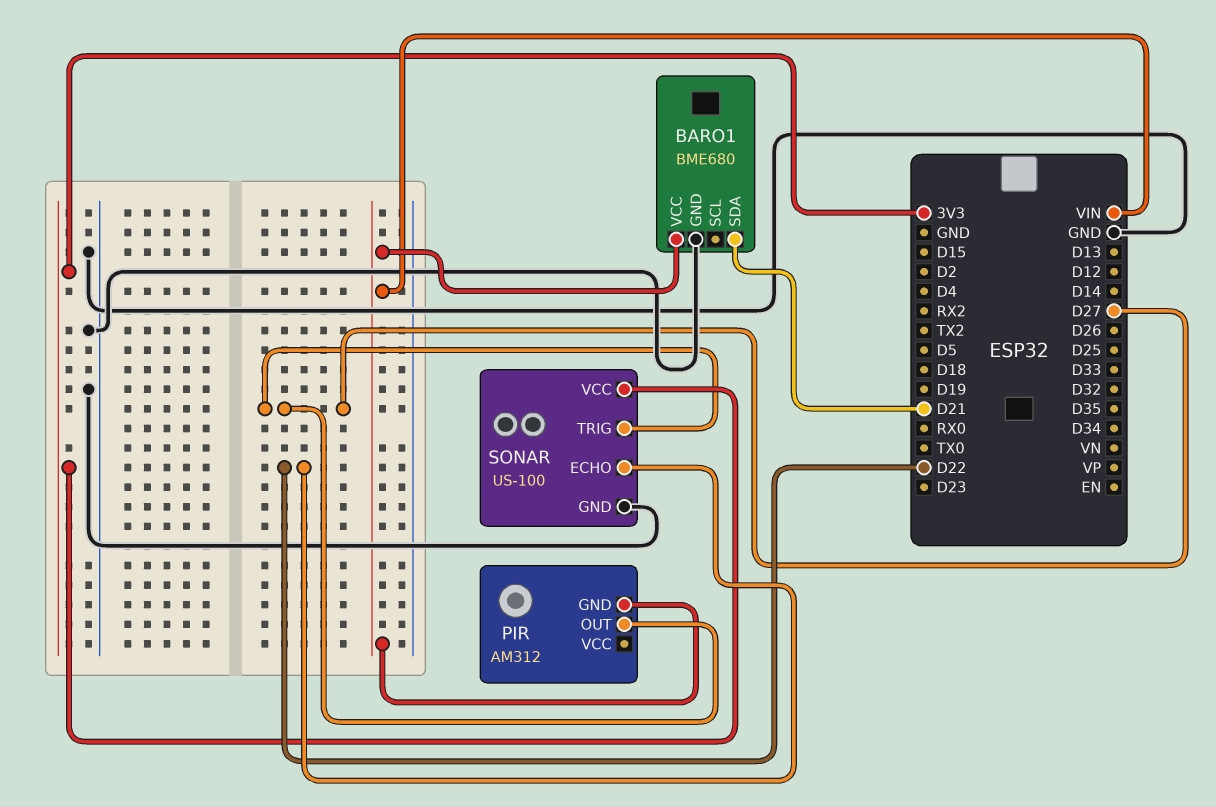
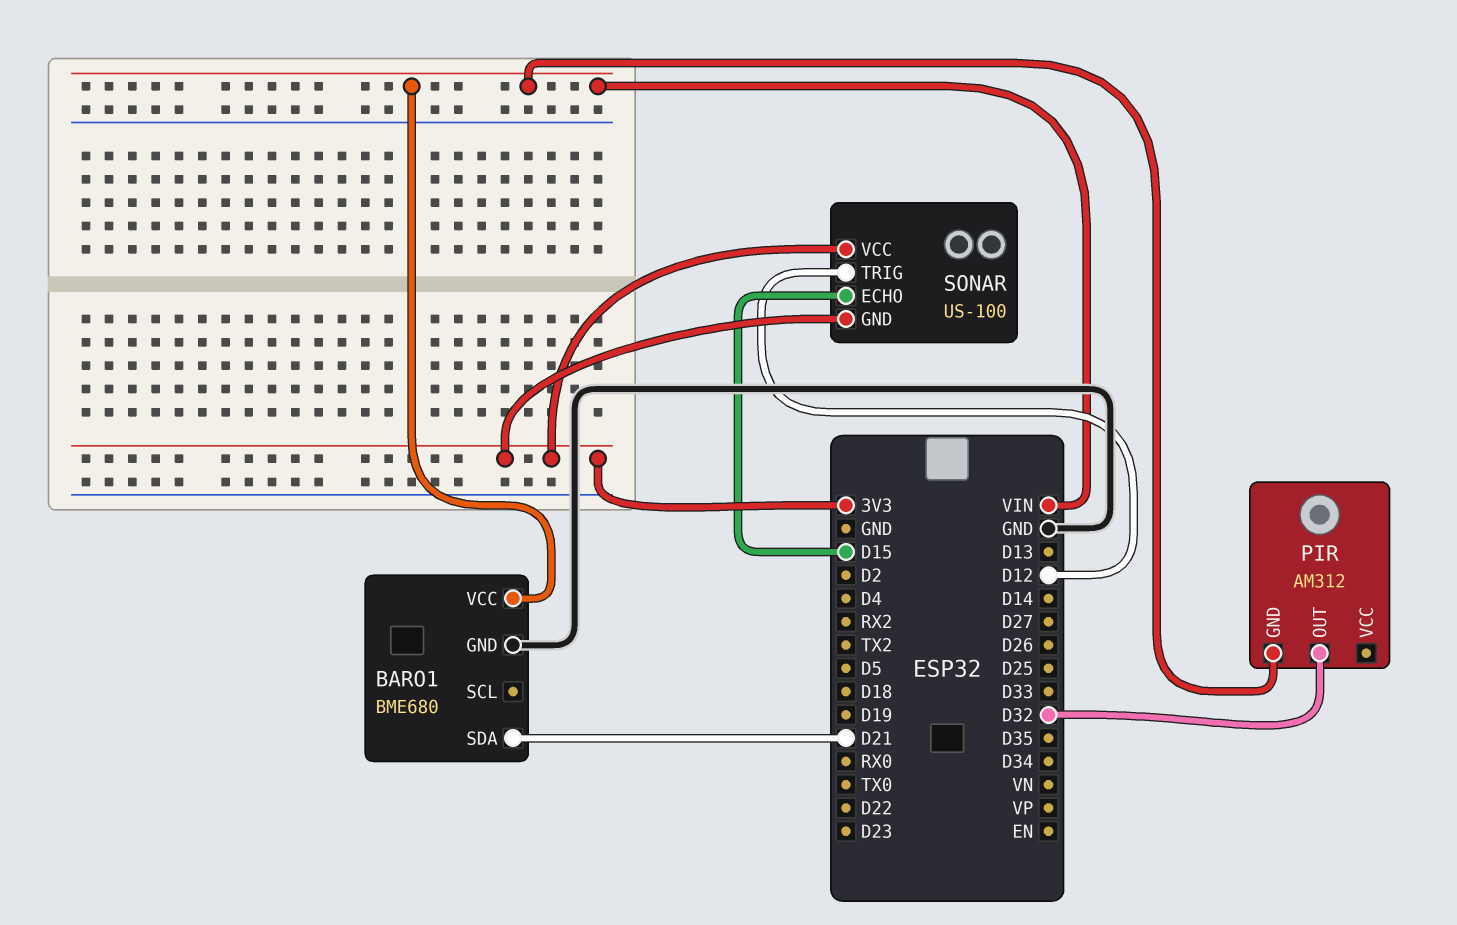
PIR pin OUT: D27 -> D32
SONAR pin ECHO: D22 -> D15
SONAR pin GND: GND -> 3V3
SONAR pin TRIG: D27 -> D12

